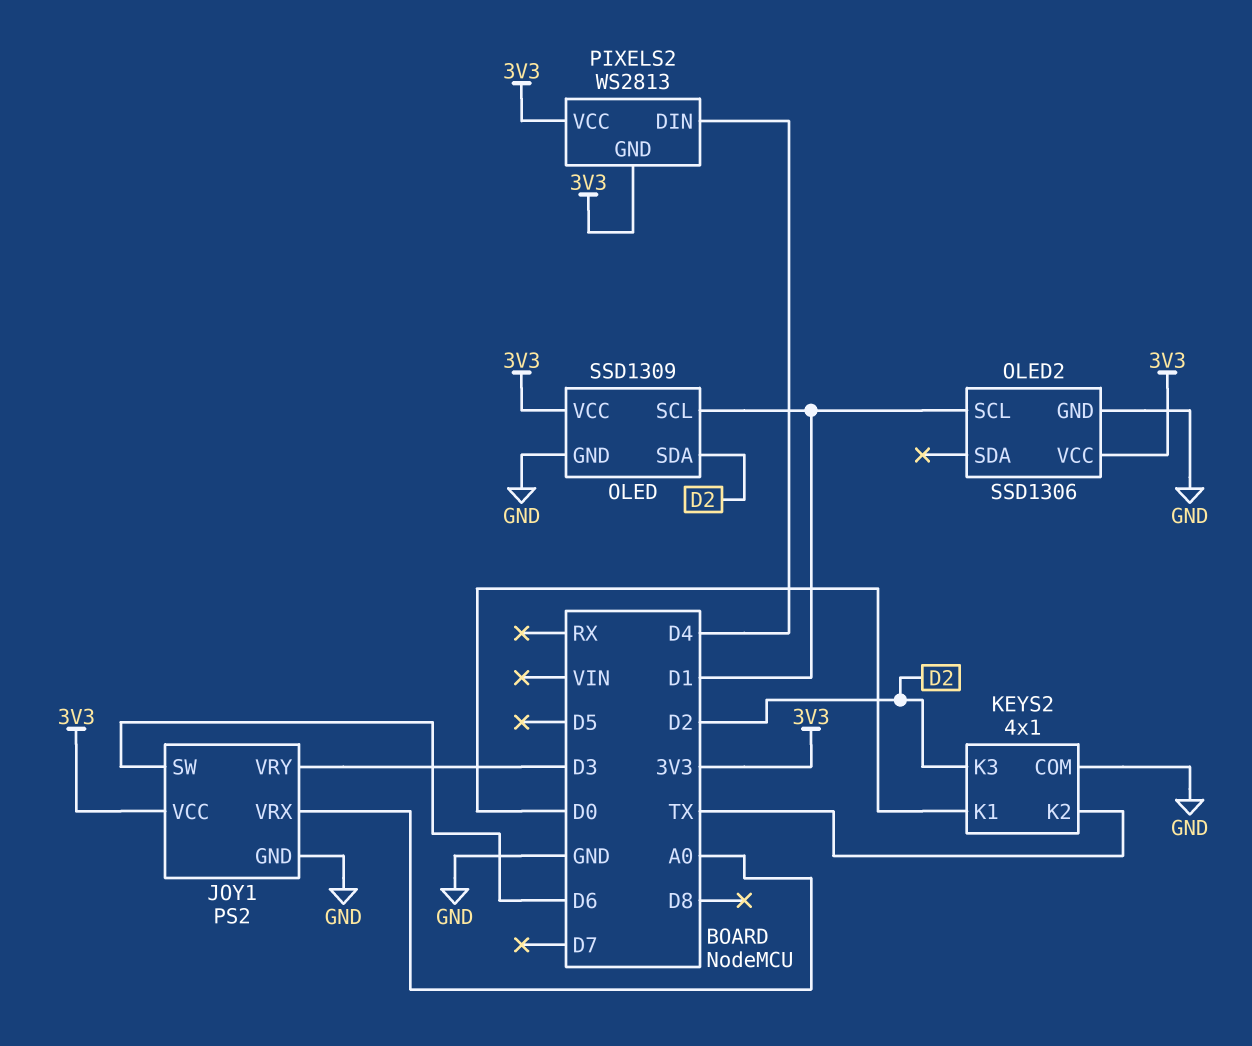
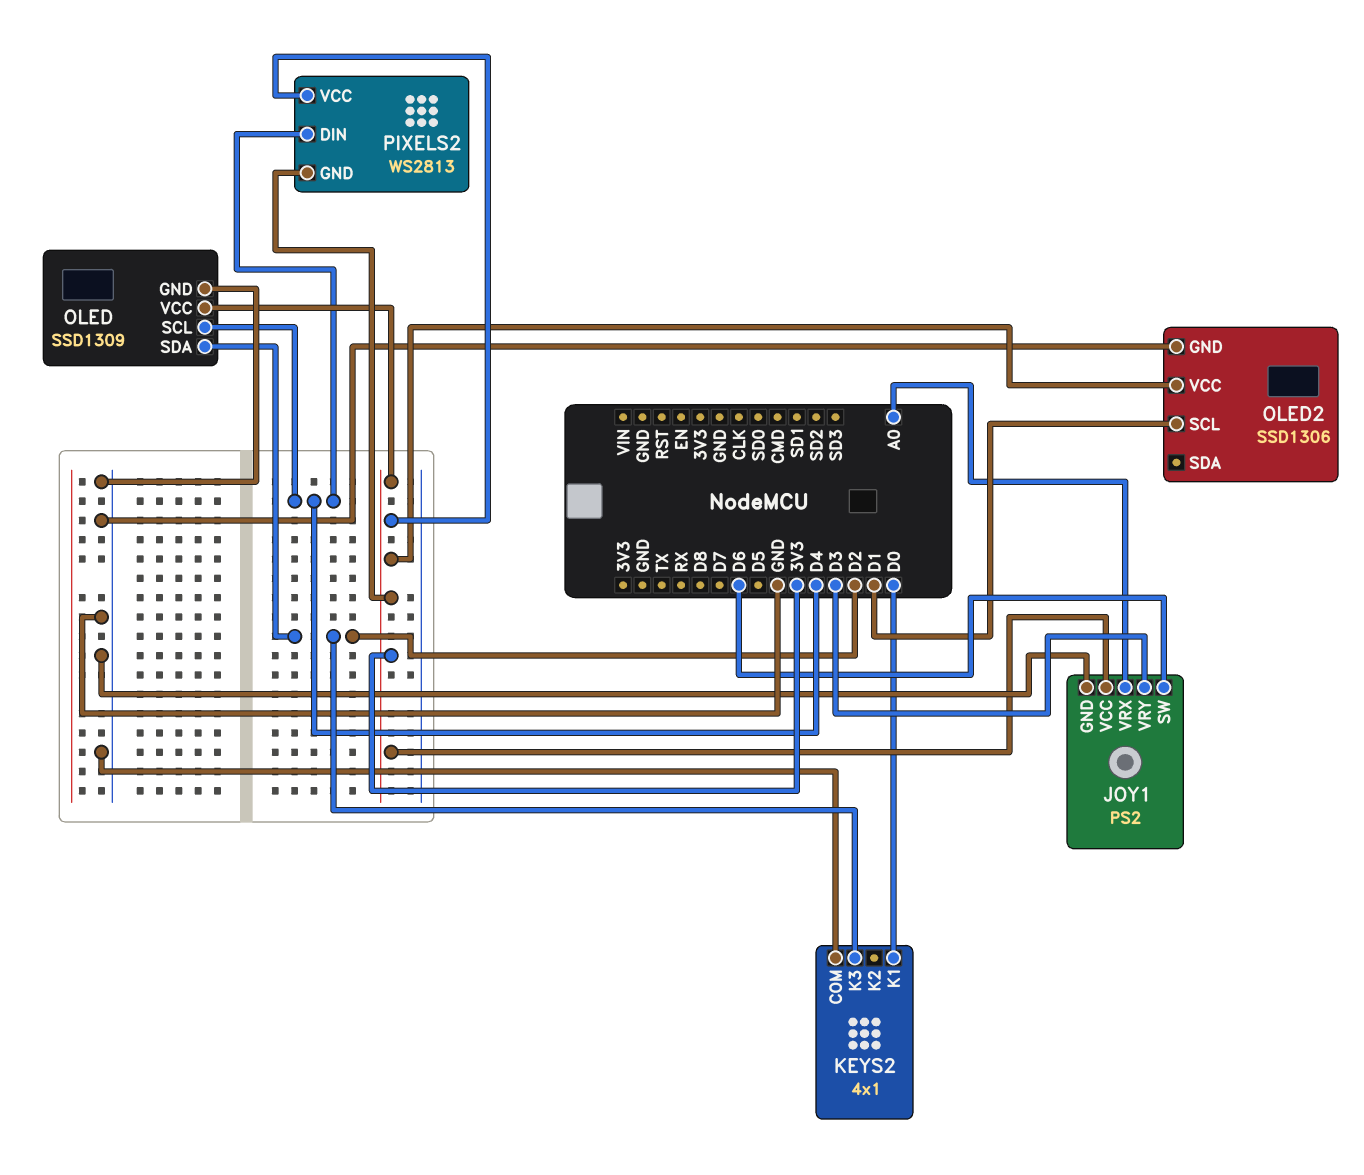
KEYS2 pin K2: TX -> none
OLED pin SCL: D1 -> D4

